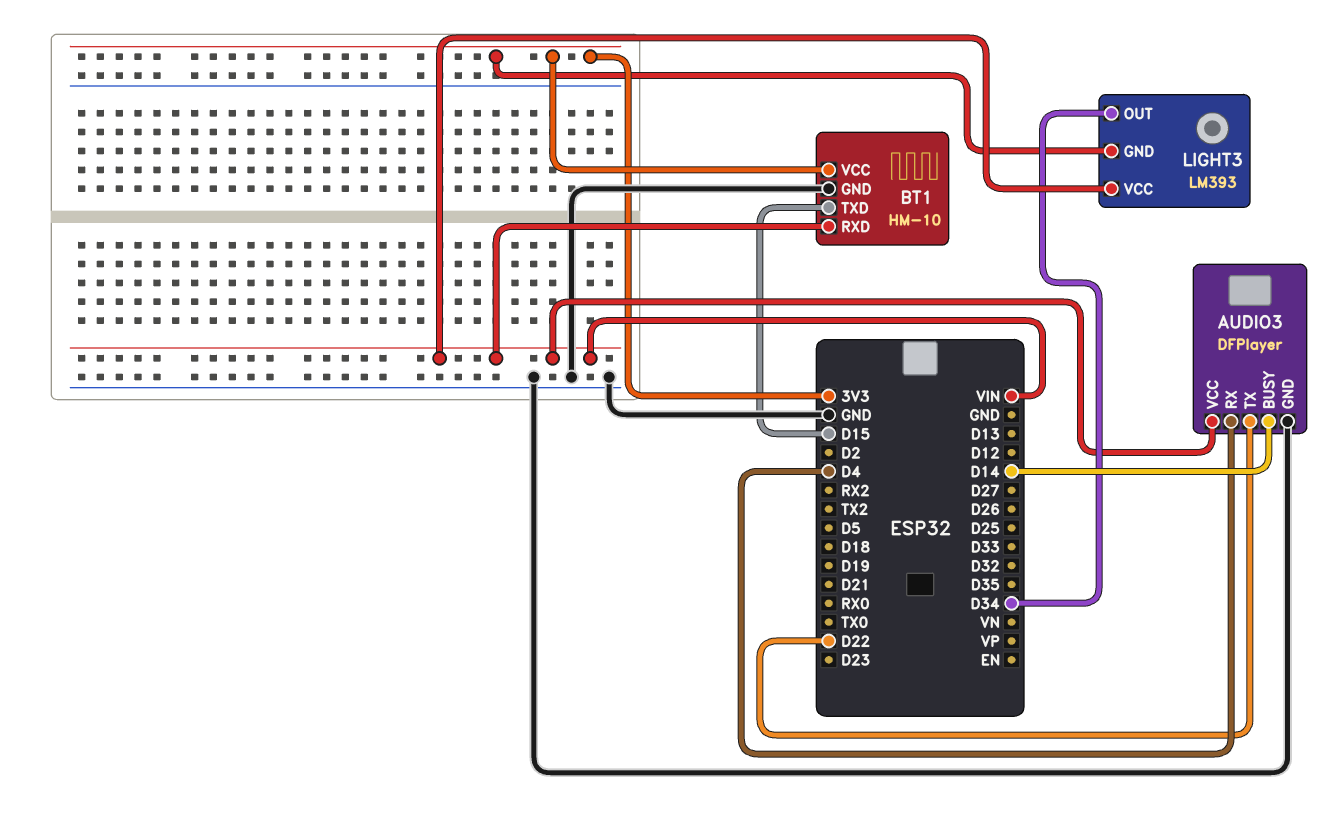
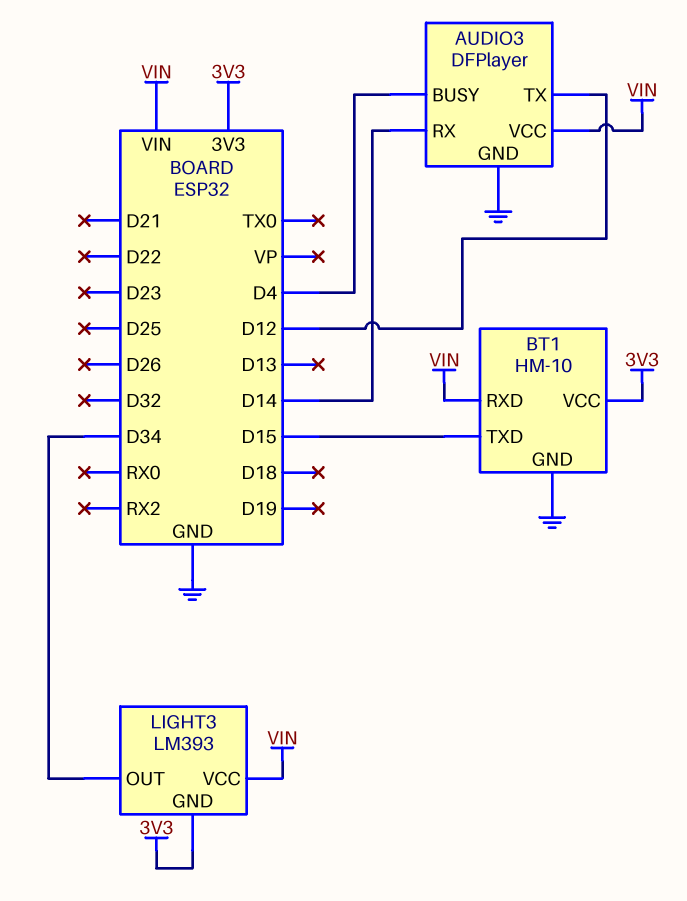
AUDIO3 pin BUSY: D14 -> D4
AUDIO3 pin RX: D4 -> D14
AUDIO3 pin TX: D22 -> D12

